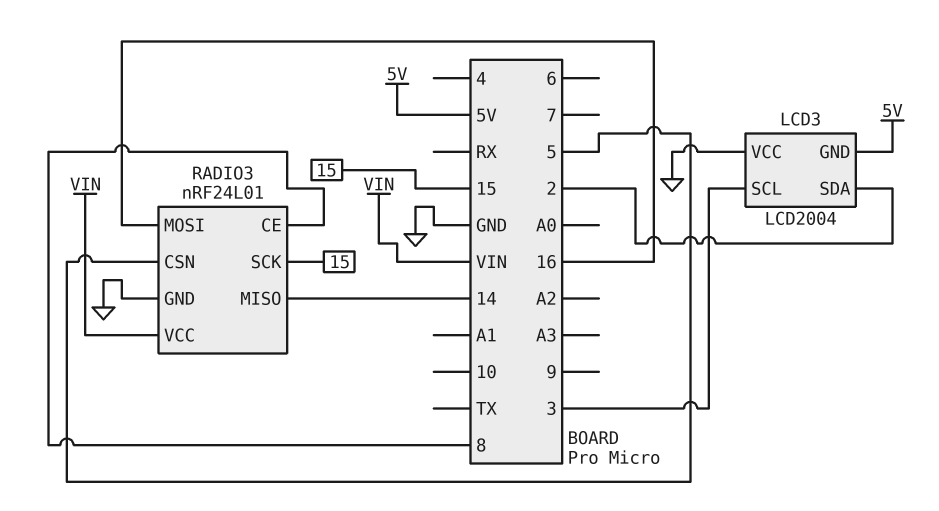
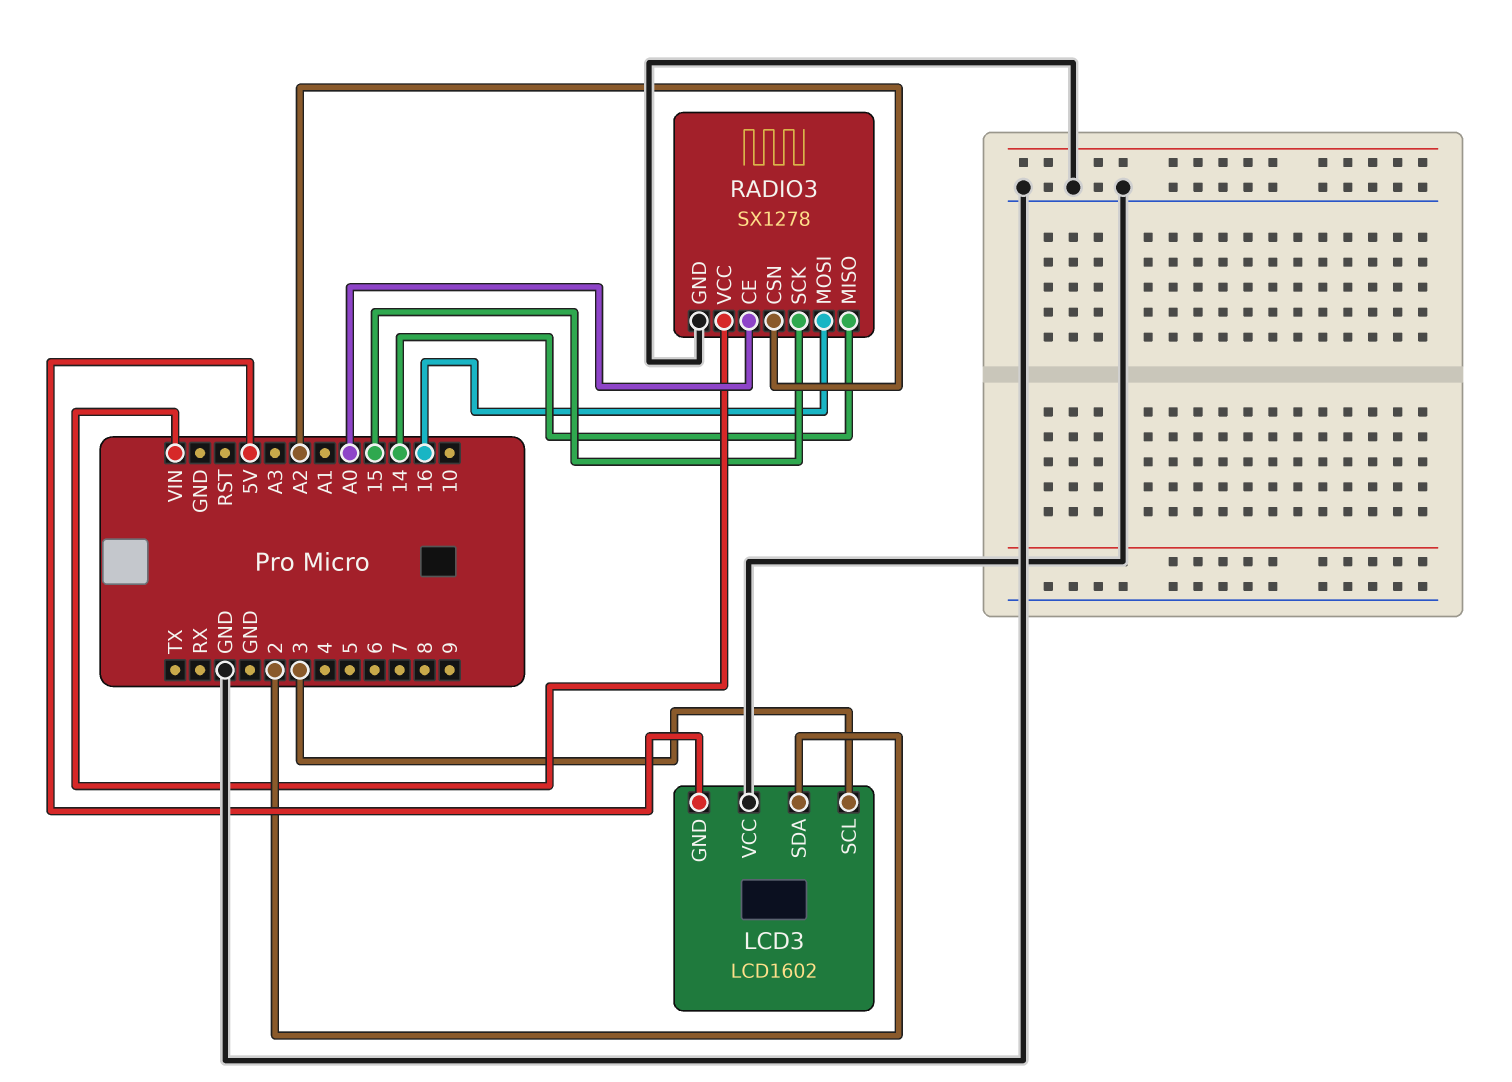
LCD3: LCD2004 -> LCD1602
RADIO3: nRF24L01 -> SX1278
RADIO3 pin CE: 8 -> A0
RADIO3 pin CSN: 5 -> A2

